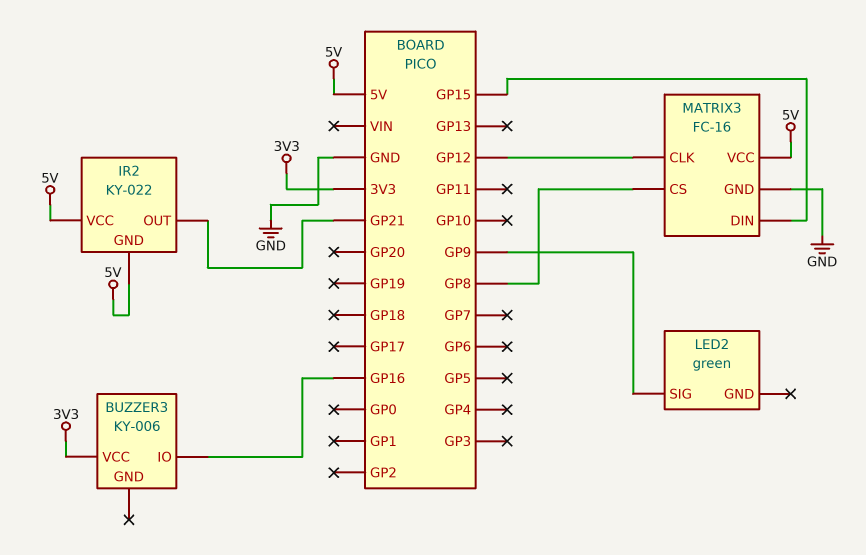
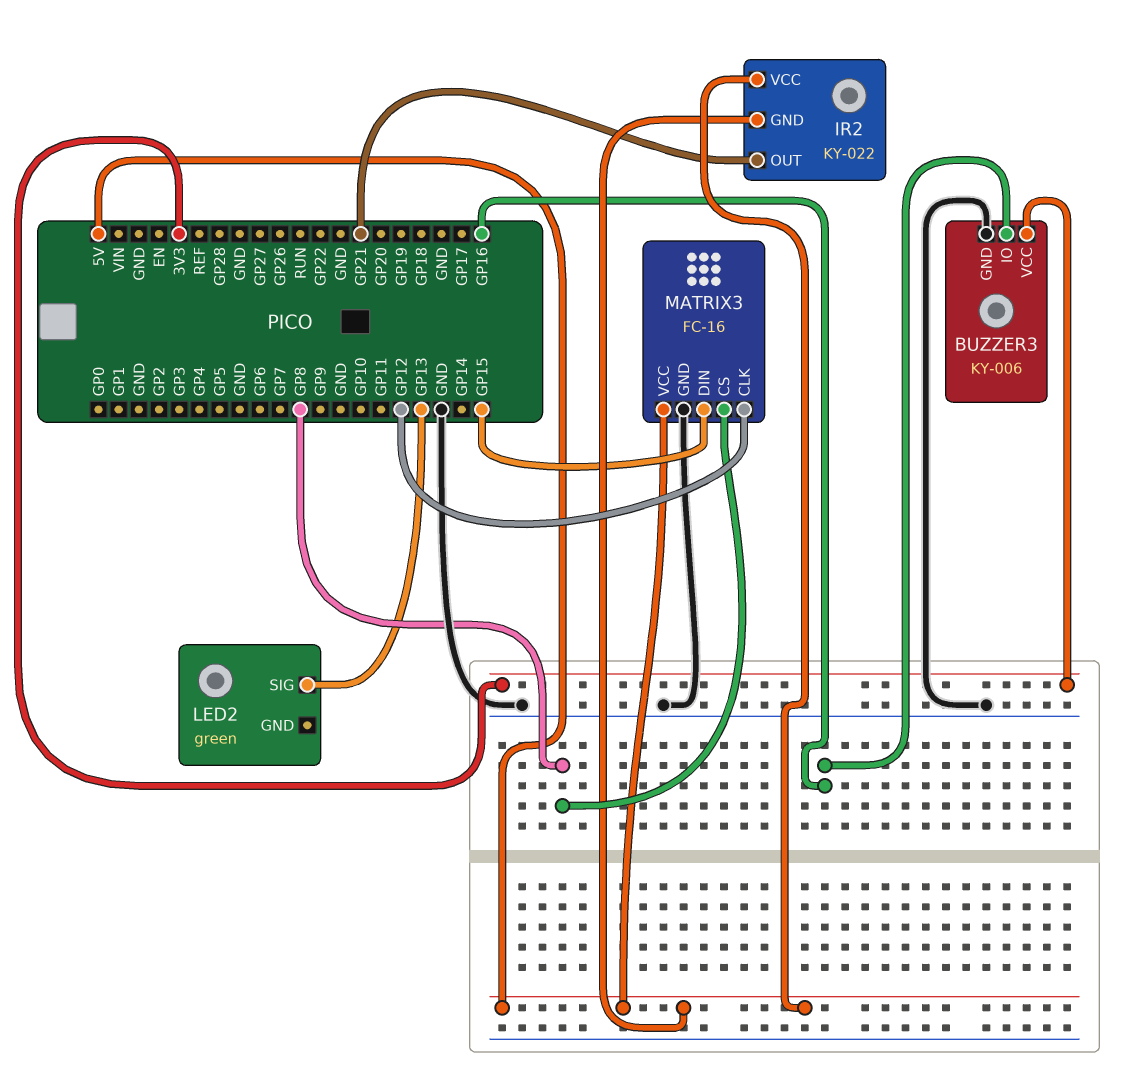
BUZZER3 pin GND: none -> GND
LED2 pin SIG: GP9 -> GP13

